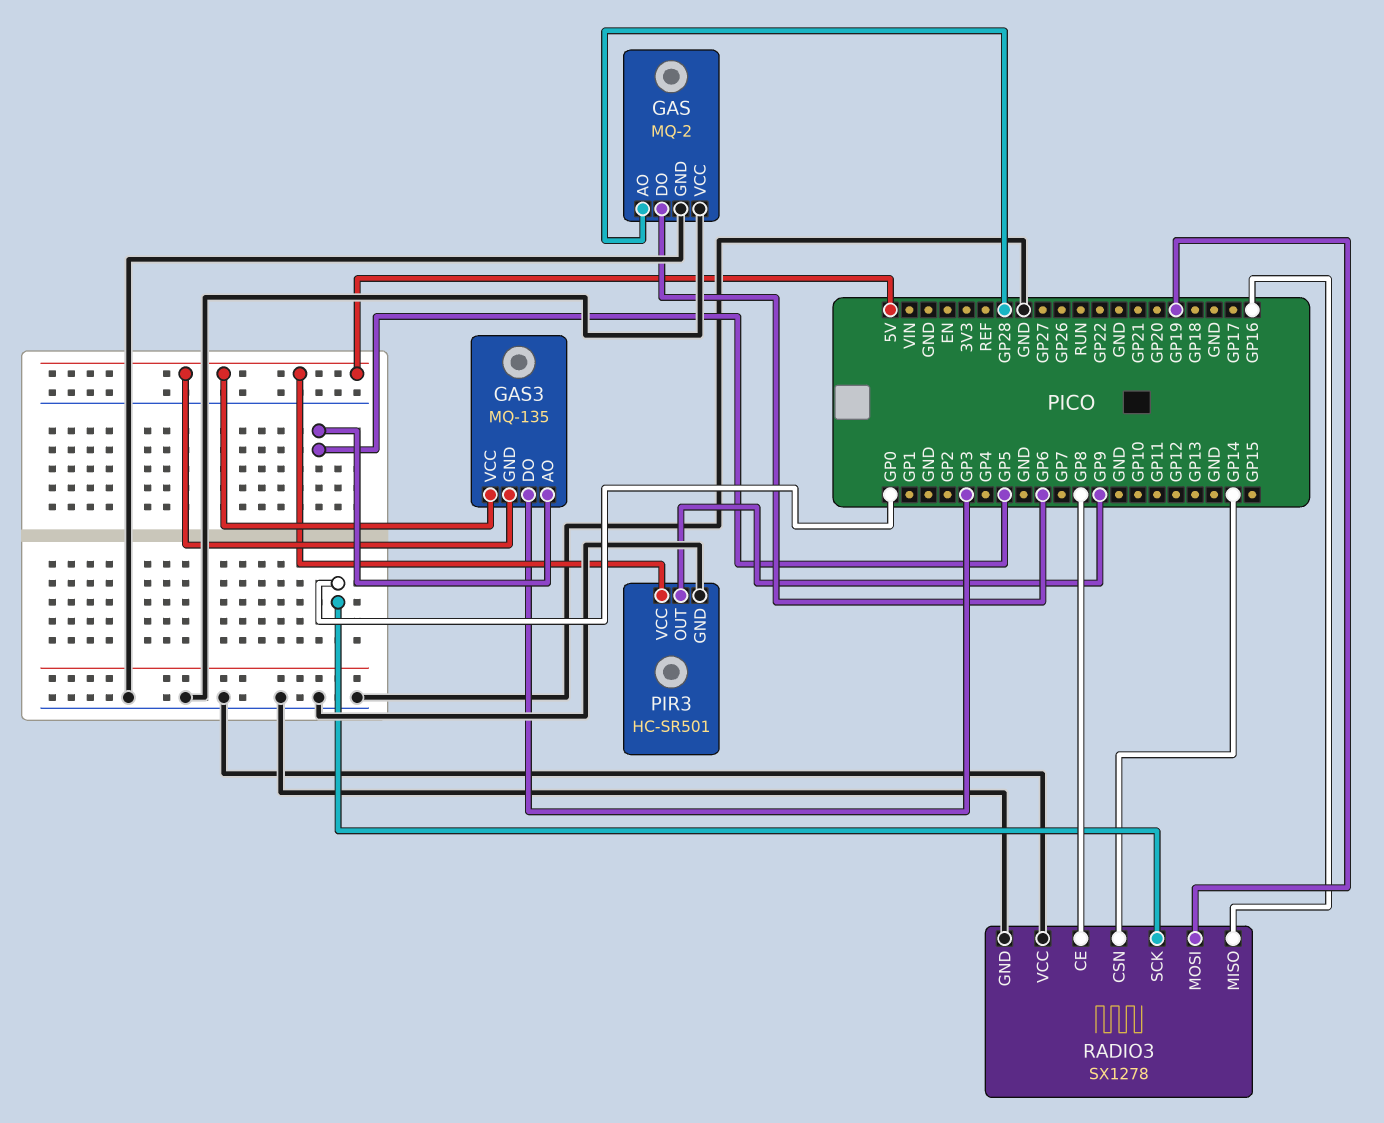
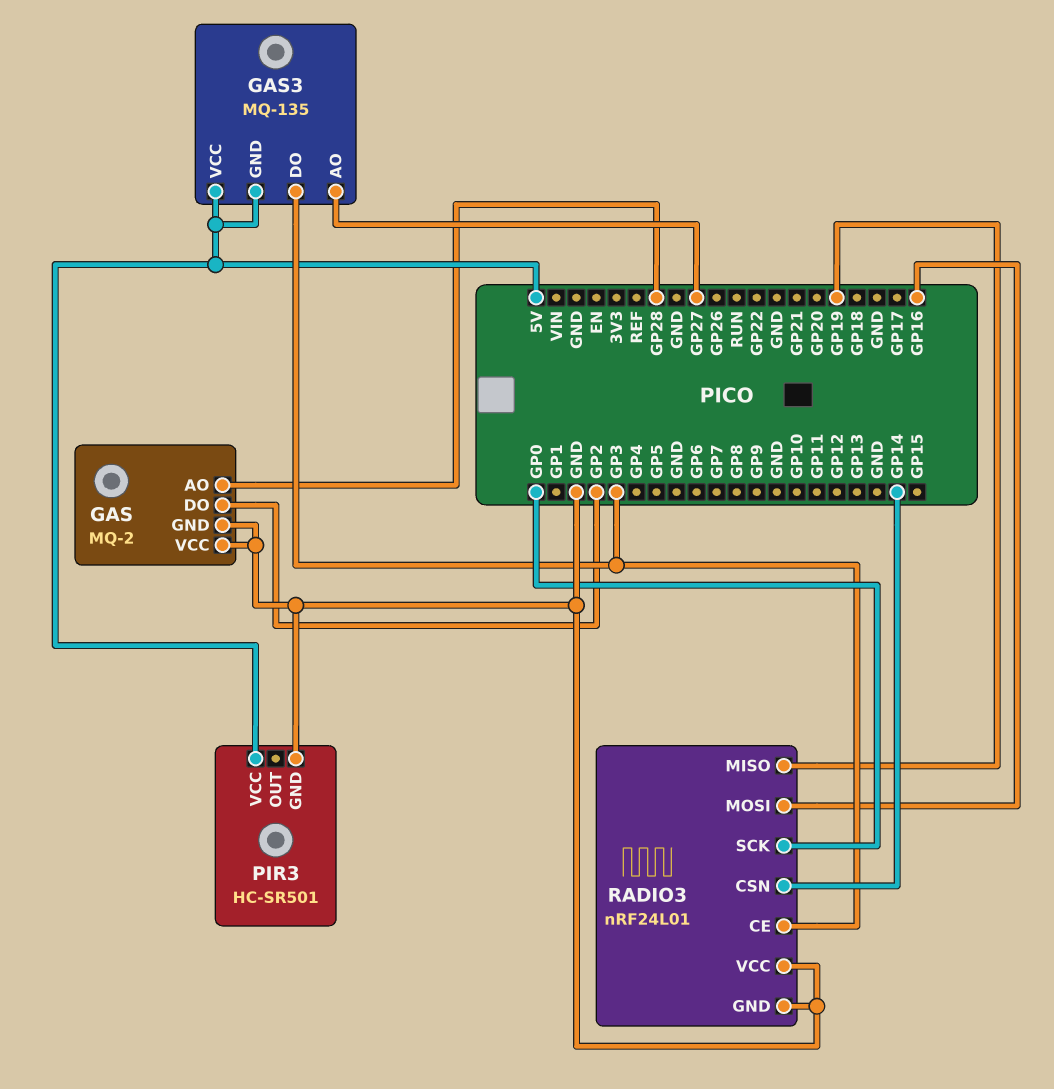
GAS pin DO: GP6 -> GP2
GAS3 pin AO: GP5 -> GP27
PIR3 pin OUT: GP9 -> none
RADIO3: SX1278 -> nRF24L01
RADIO3 pin CE: GP8 -> GP3
RADIO3 pin MISO: GP16 -> GP19
RADIO3 pin MOSI: GP19 -> GP16

